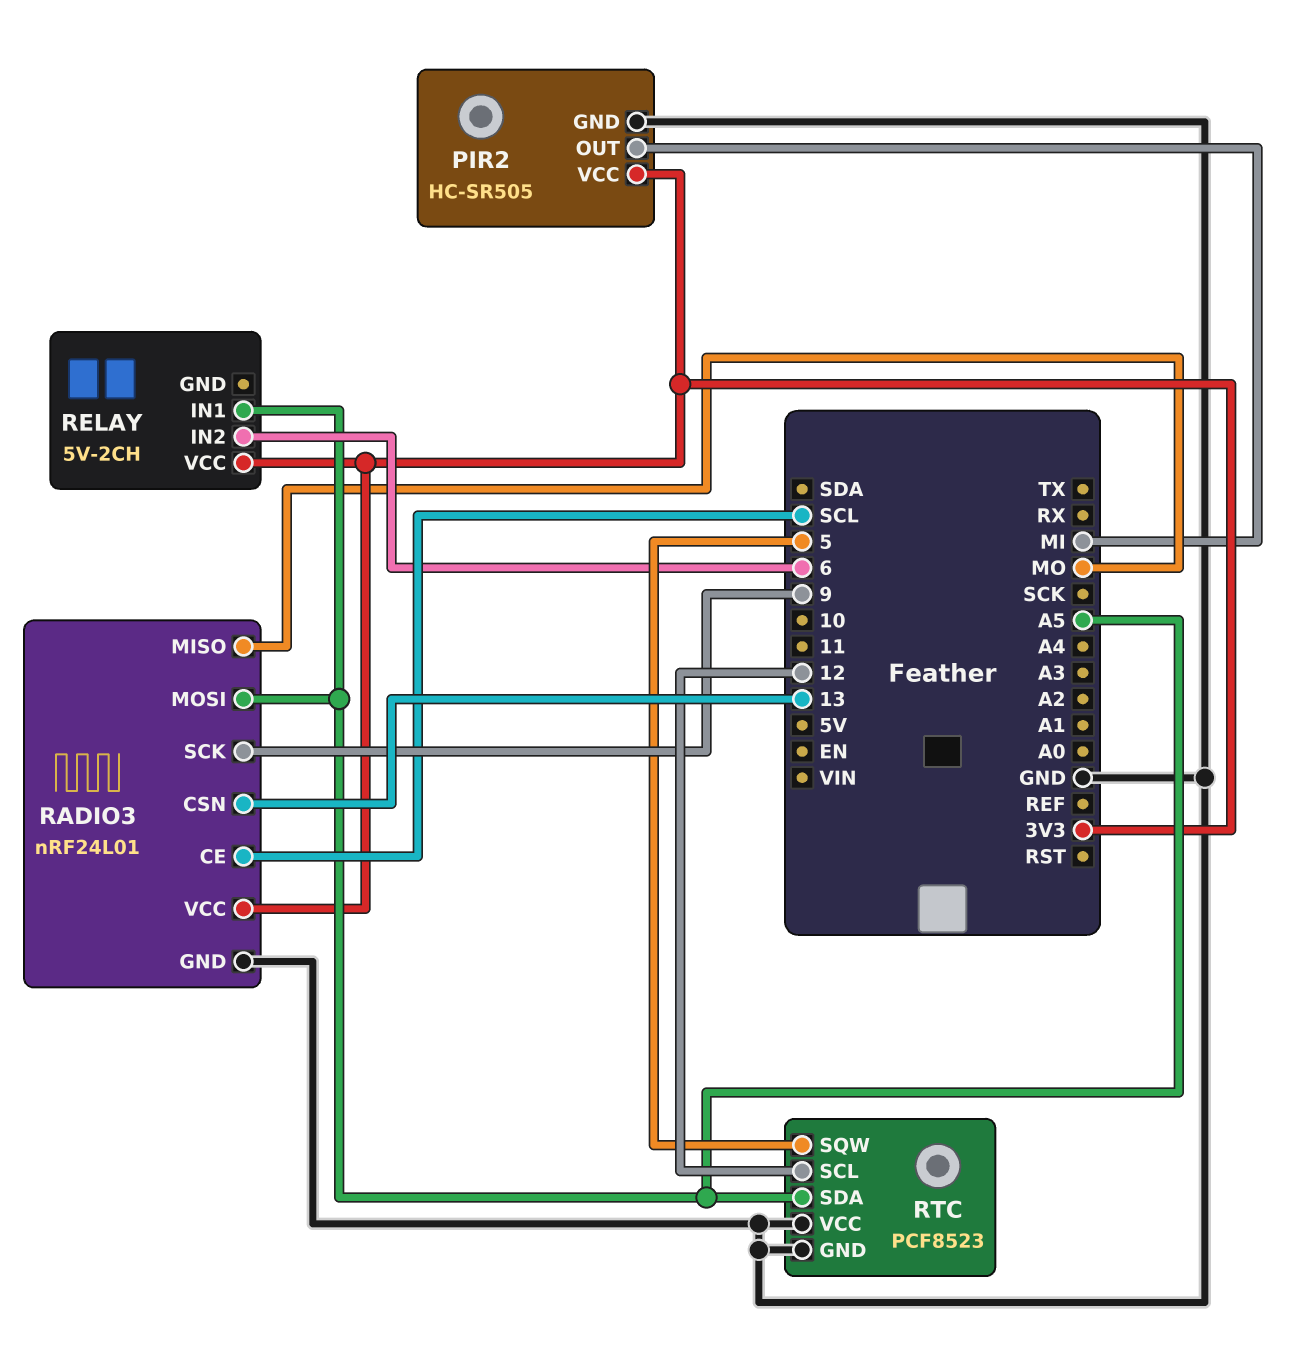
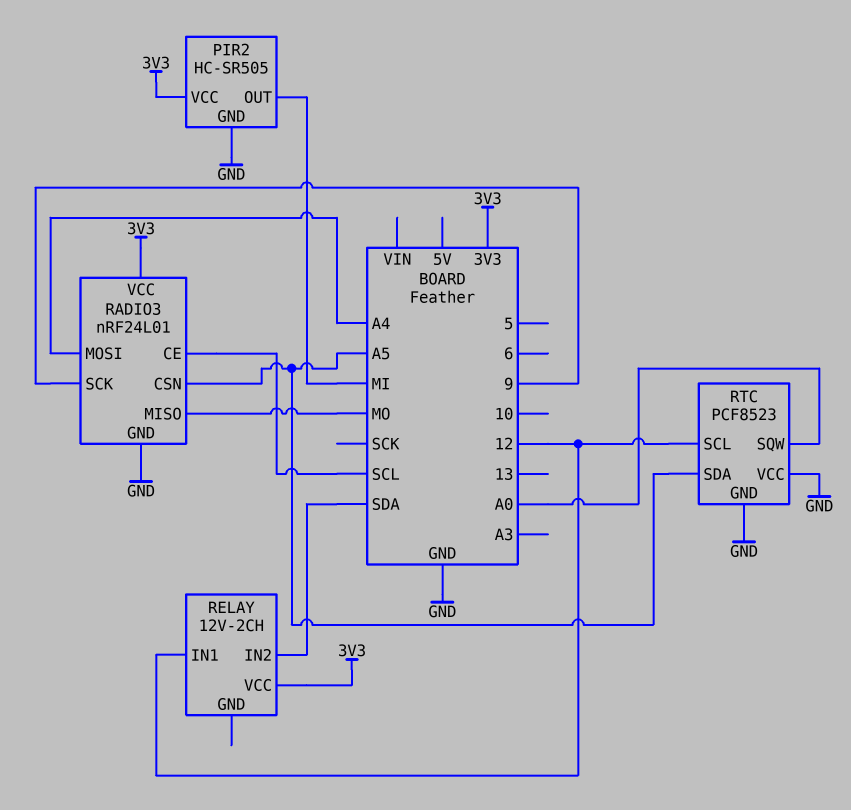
RADIO3 pin CSN: 13 -> A5
RADIO3 pin MOSI: A5 -> A4
RELAY: 5V-2CH -> 12V-2CH
RELAY pin IN1: A5 -> 12
RELAY pin IN2: 6 -> SDA
RTC pin SQW: 5 -> A0

